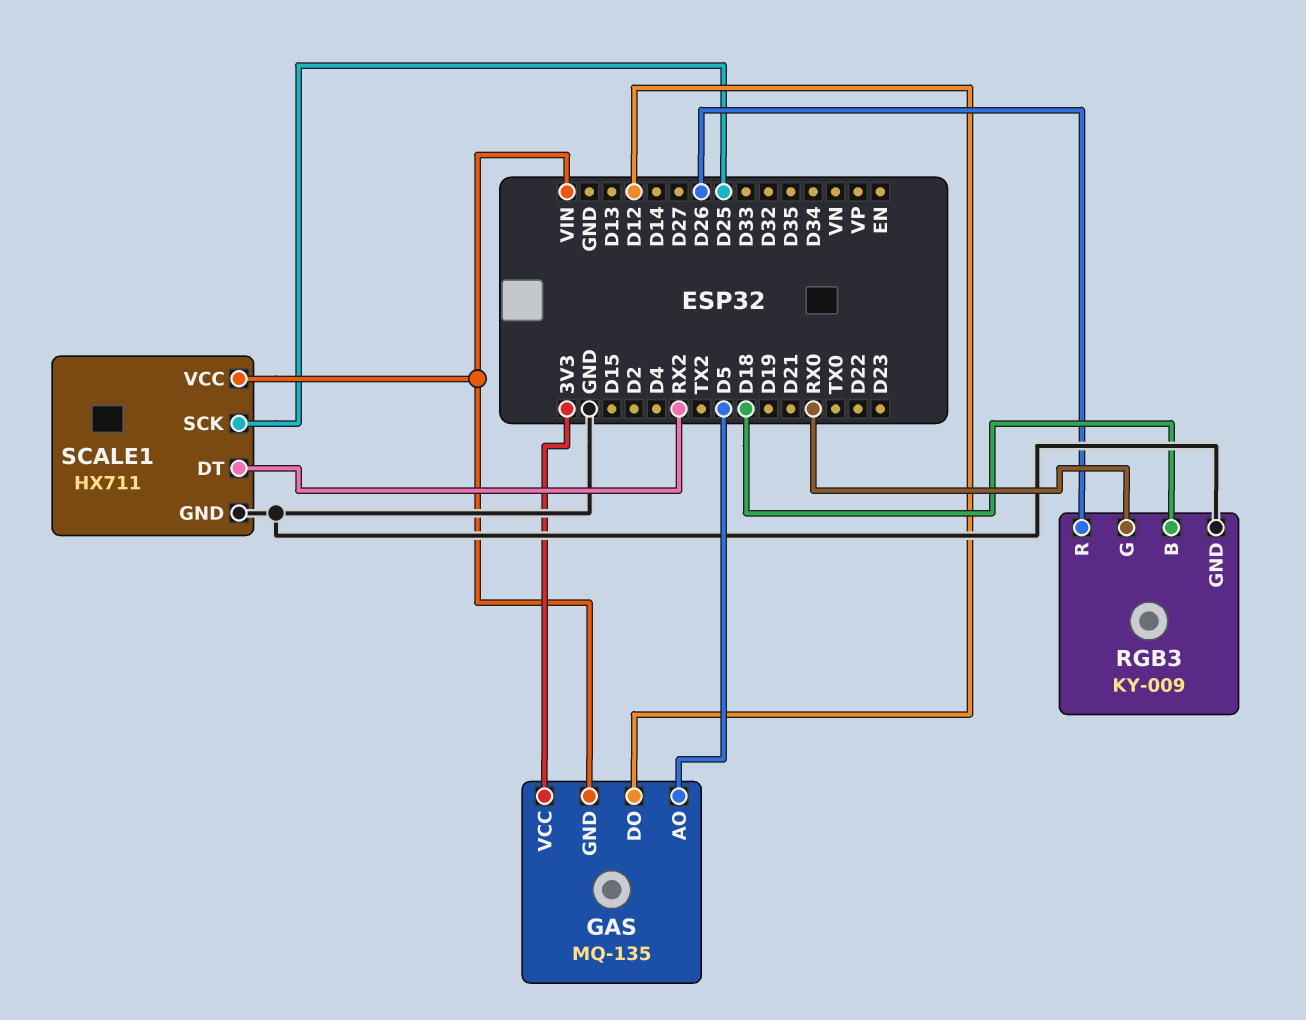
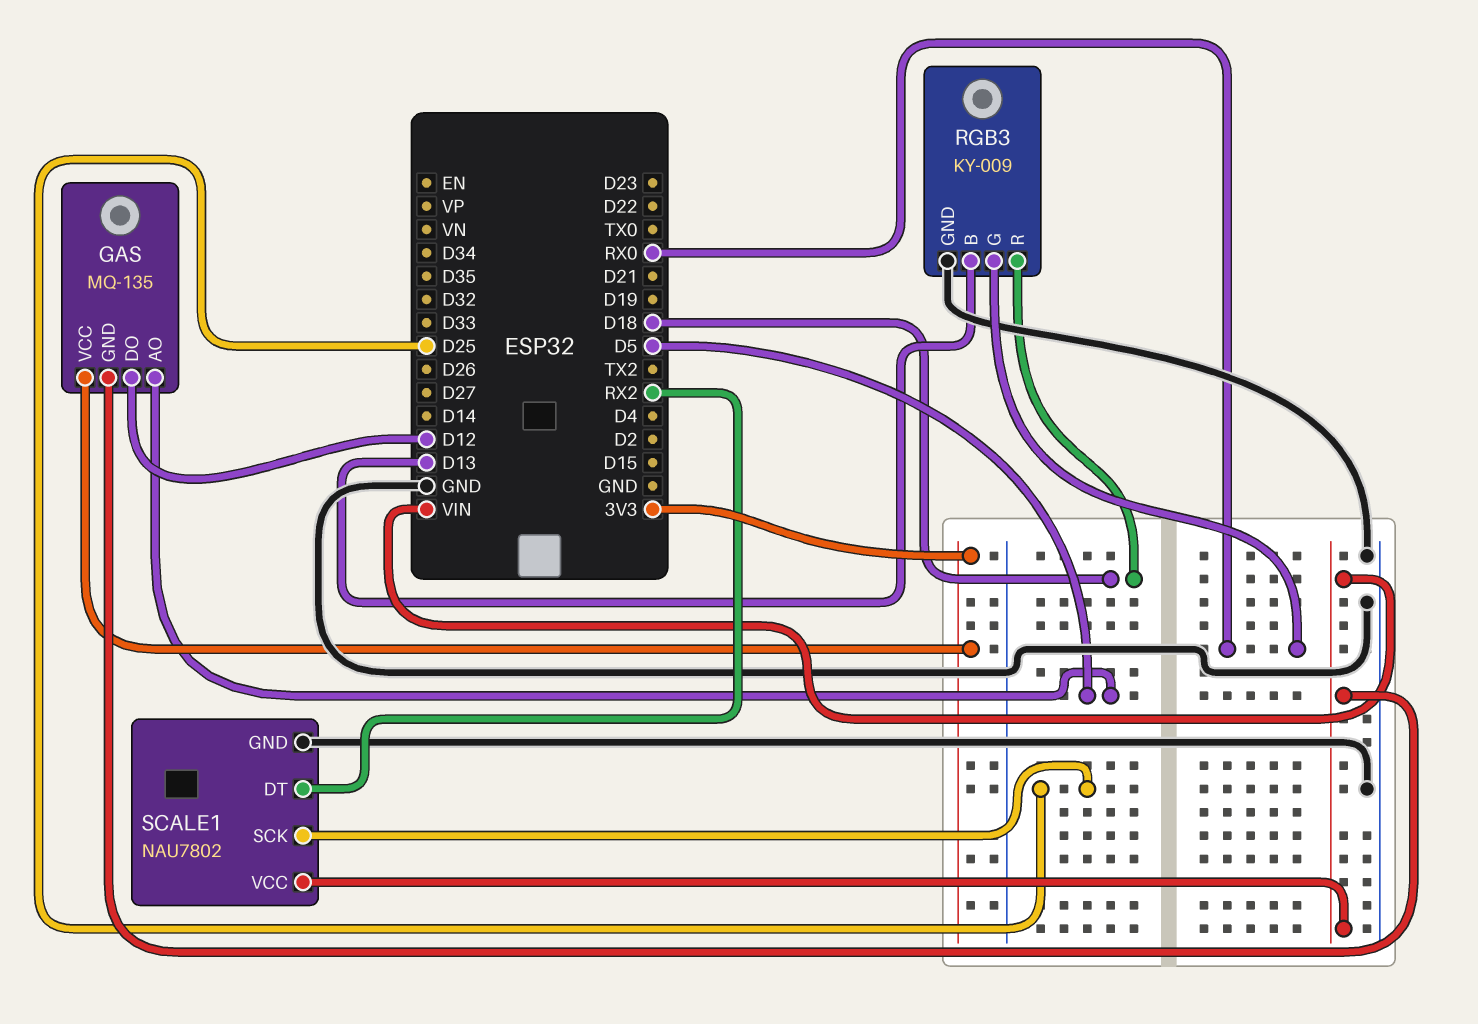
RGB3 pin B: D18 -> D13
RGB3 pin R: D26 -> D18
SCALE1: HX711 -> NAU7802

